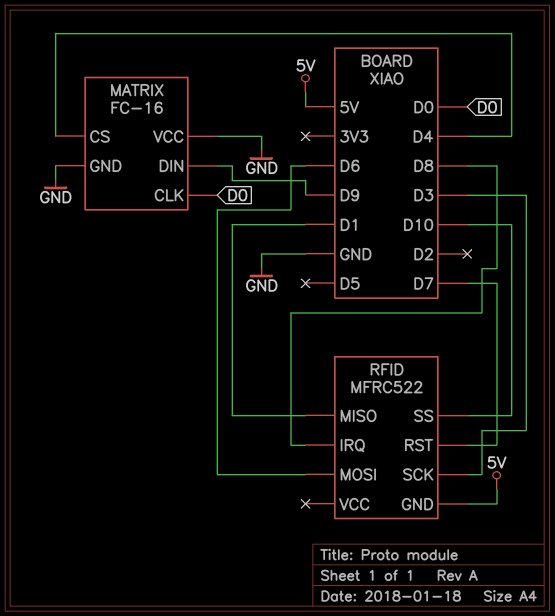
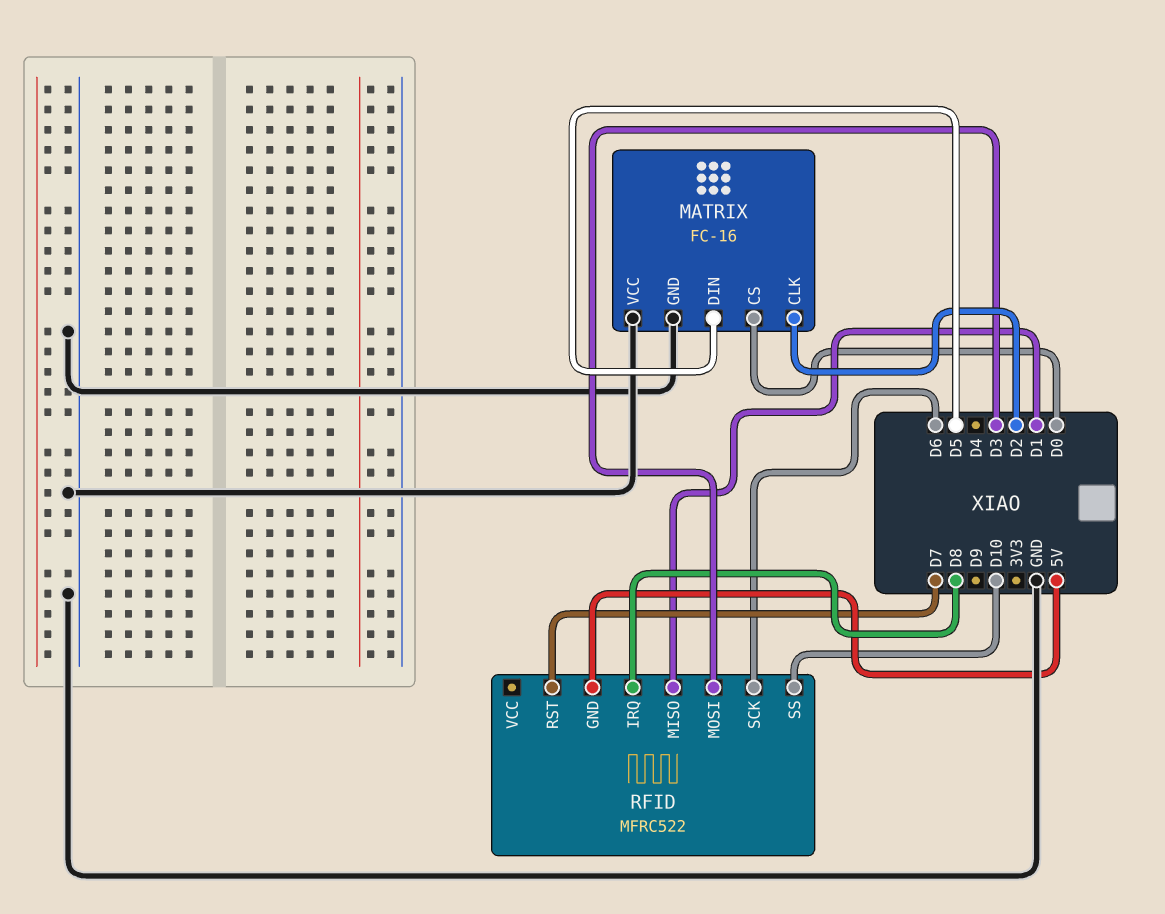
MATRIX pin CLK: D0 -> D2
MATRIX pin CS: D4 -> D0
MATRIX pin DIN: D9 -> D5
RFID pin MOSI: D6 -> D3
RFID pin SCK: D3 -> D6

